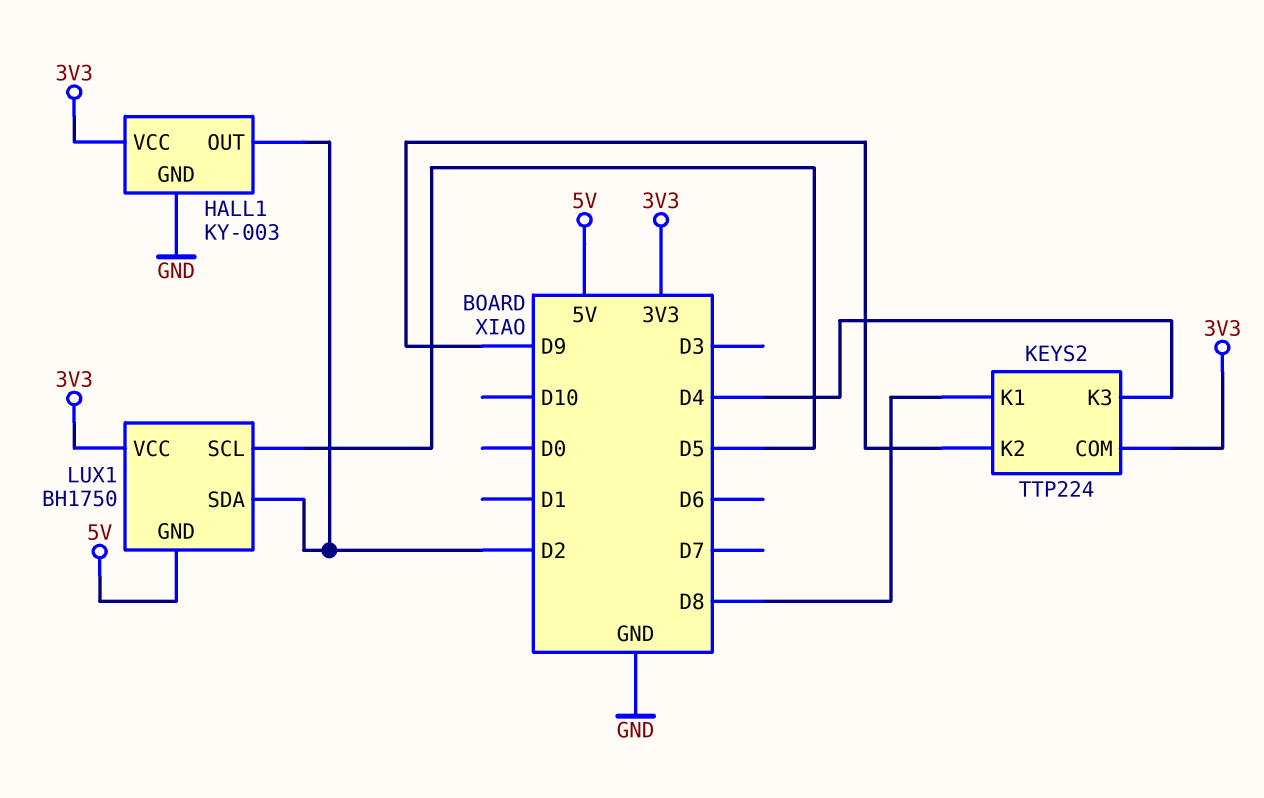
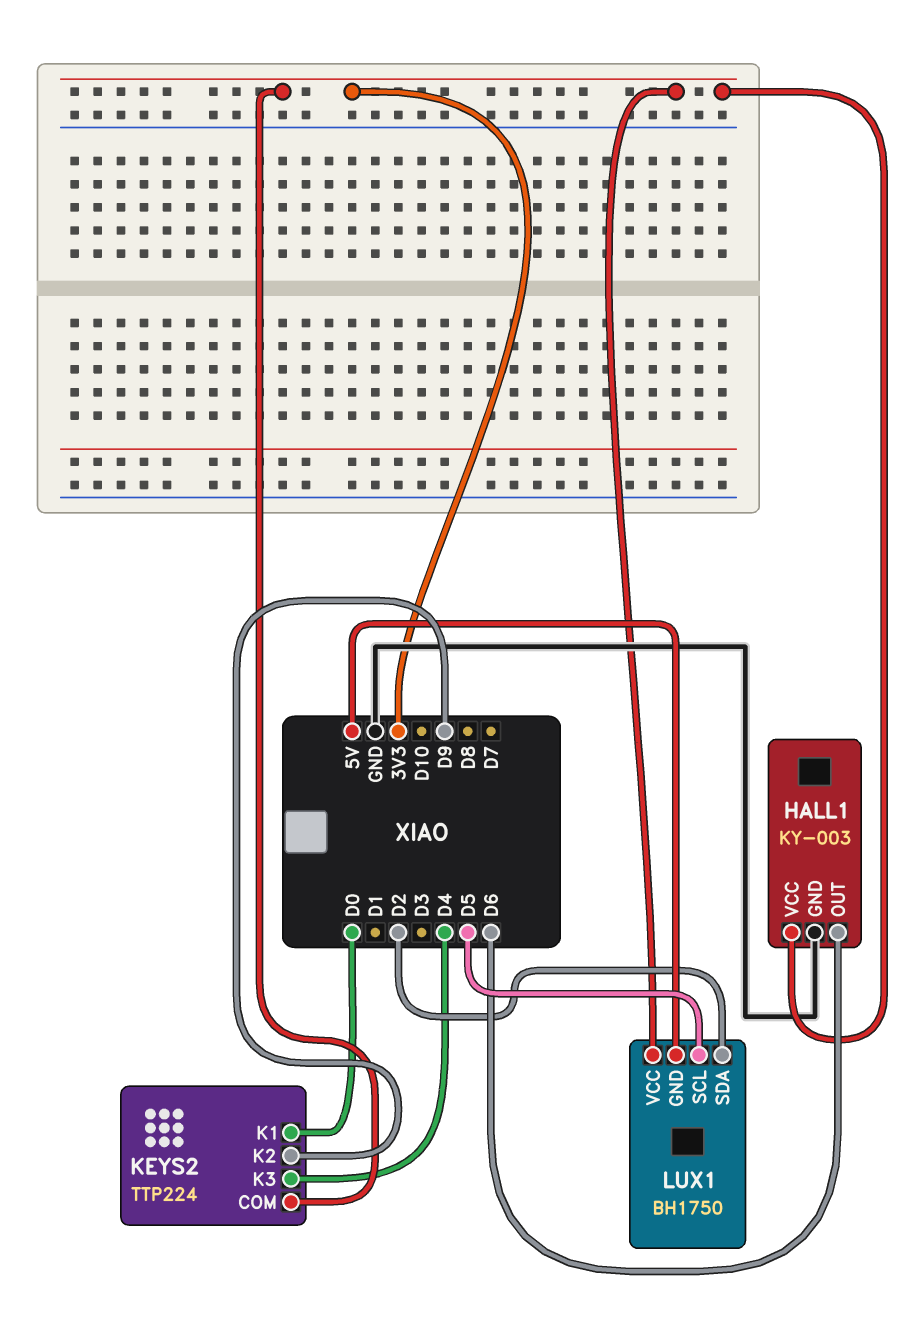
HALL1 pin OUT: D2 -> D6
KEYS2 pin K1: D8 -> D0

